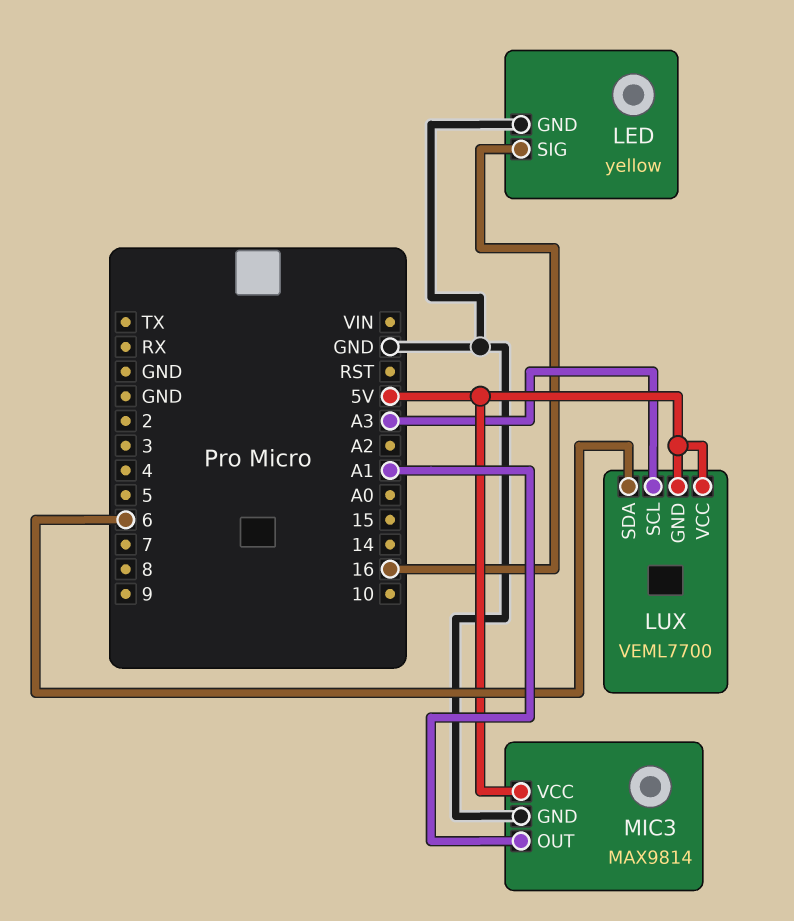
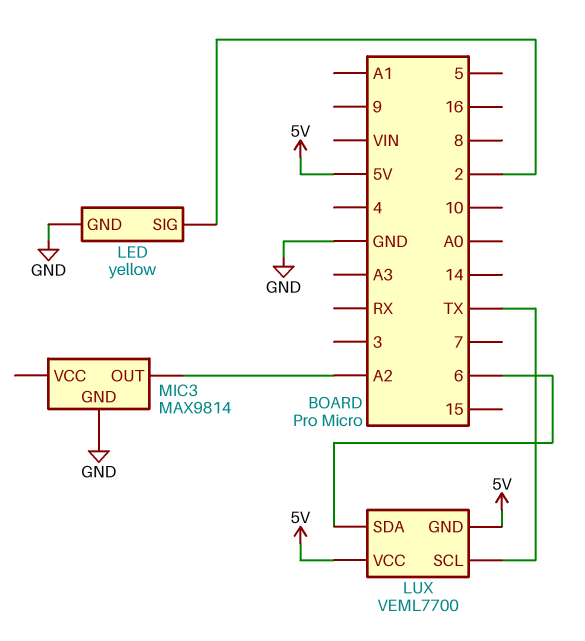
LED pin SIG: 16 -> 2
LUX pin SCL: A3 -> TX
MIC3 pin OUT: A1 -> A2
MIC3 pin VCC: 5V -> none

